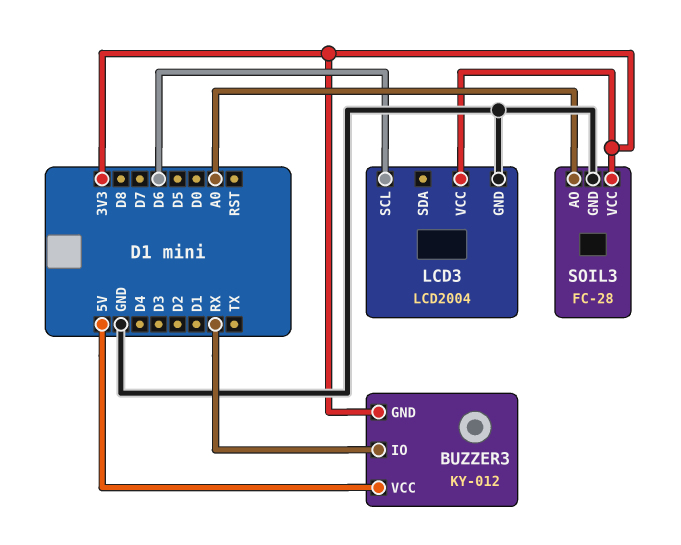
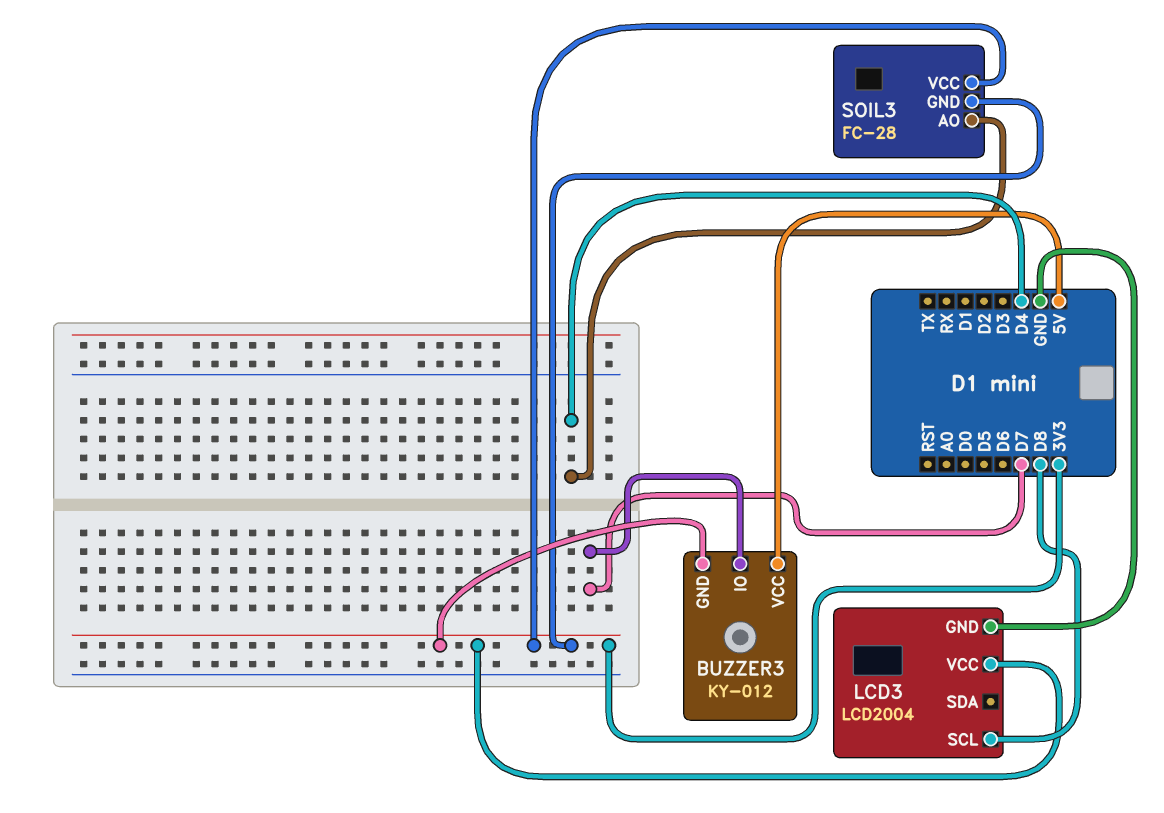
BUZZER3 pin IO: RX -> D7
LCD3 pin SCL: D6 -> D8
SOIL3 pin AO: A0 -> D4
SOIL3 pin GND: GND -> 3V3

